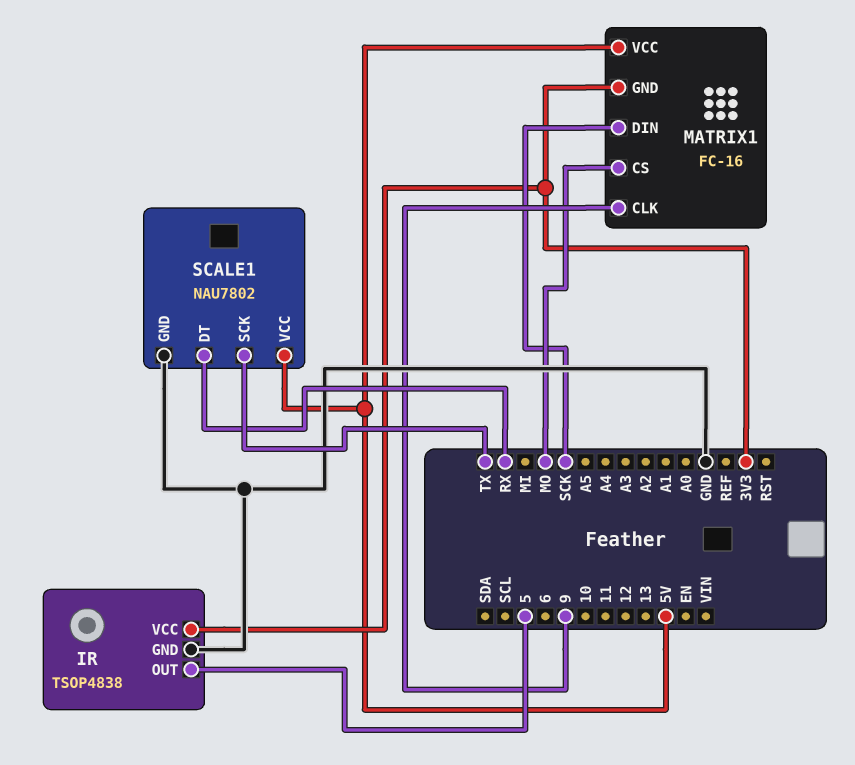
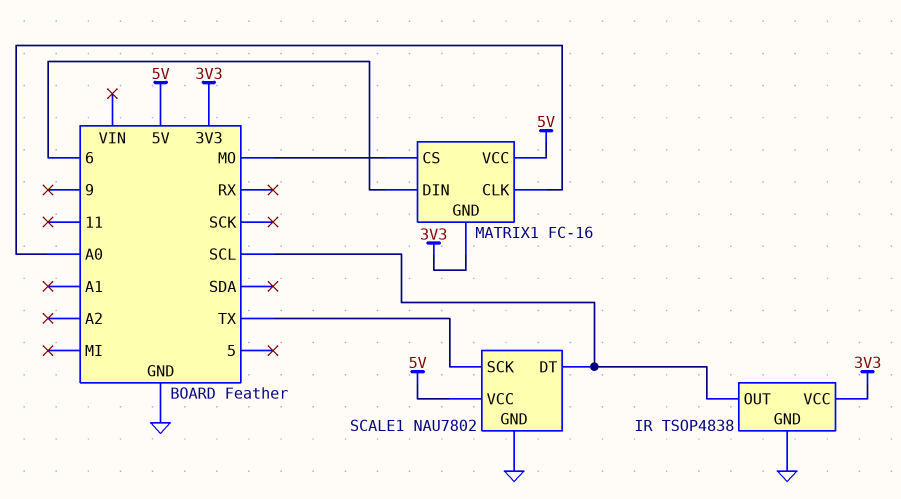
IR pin OUT: 5 -> SCL
MATRIX1 pin CLK: 9 -> A0
MATRIX1 pin DIN: SCK -> 6
SCALE1 pin DT: RX -> SCL

